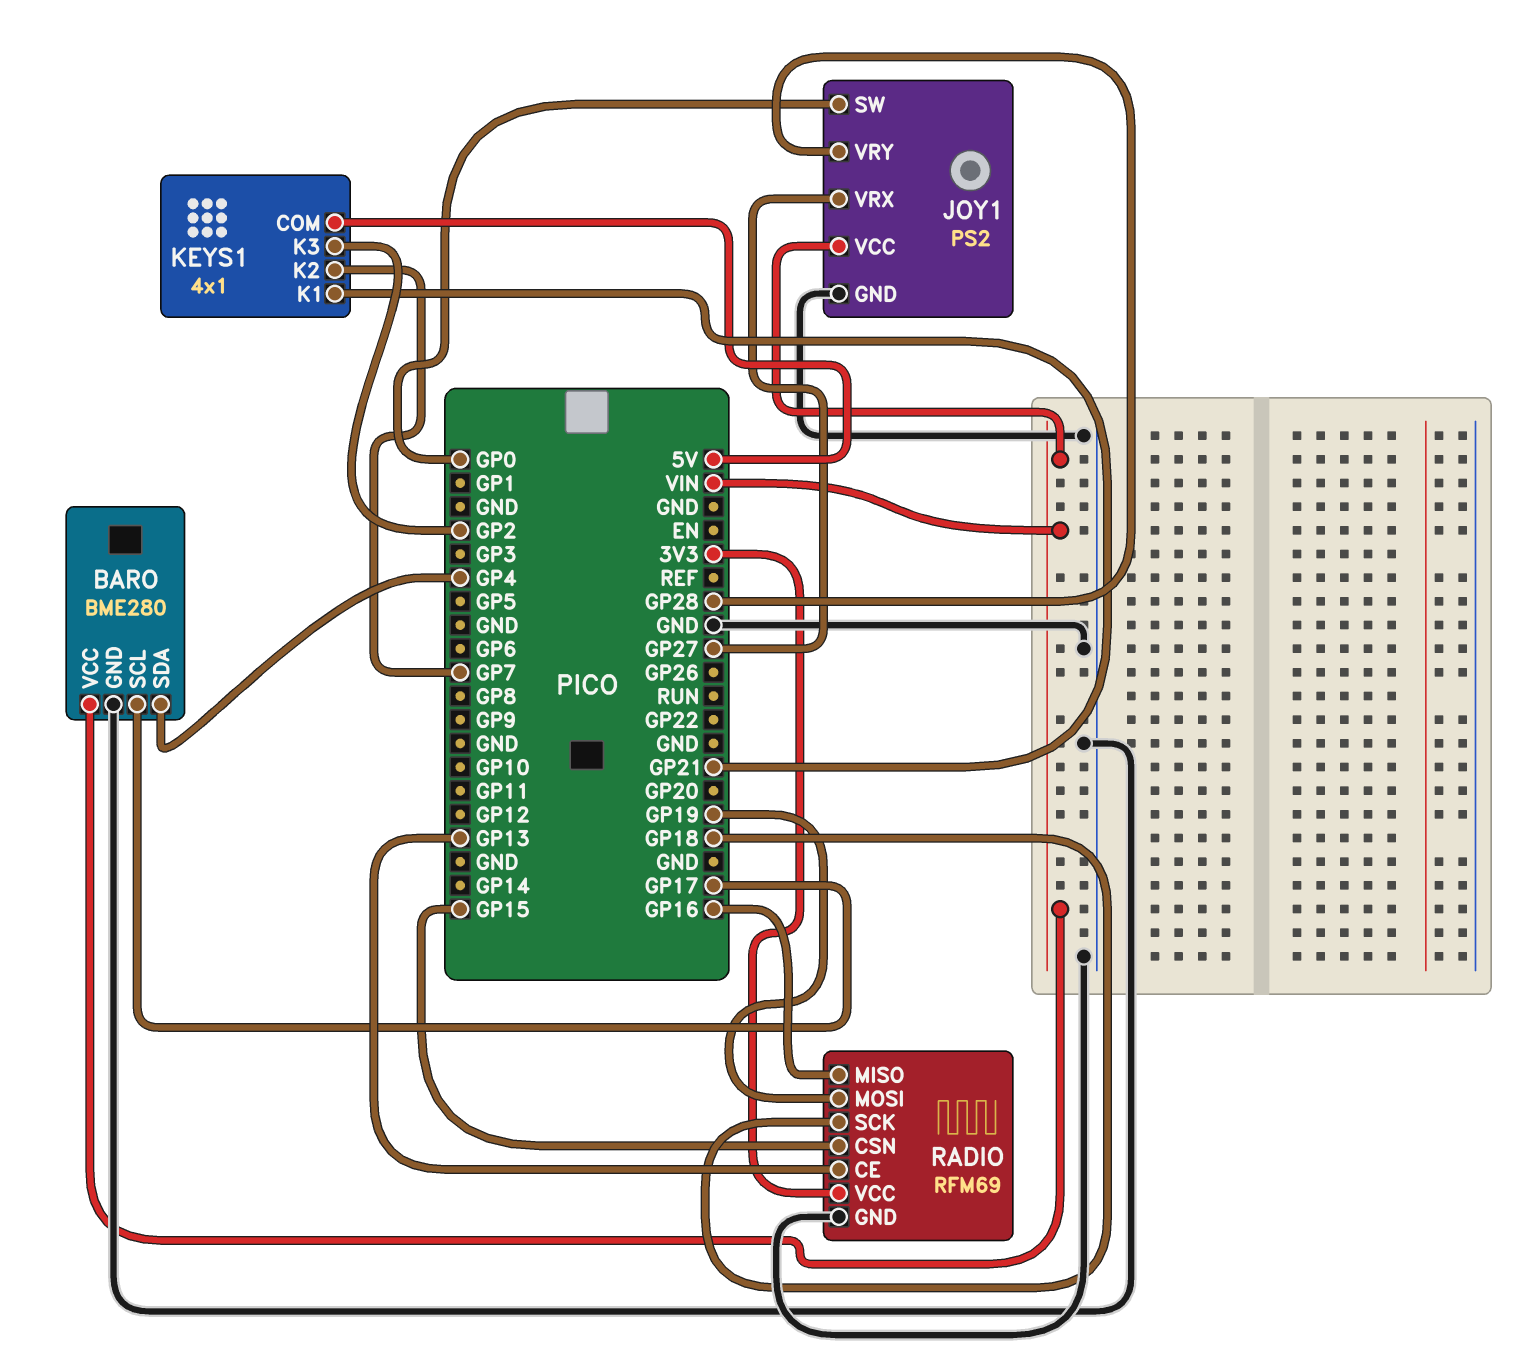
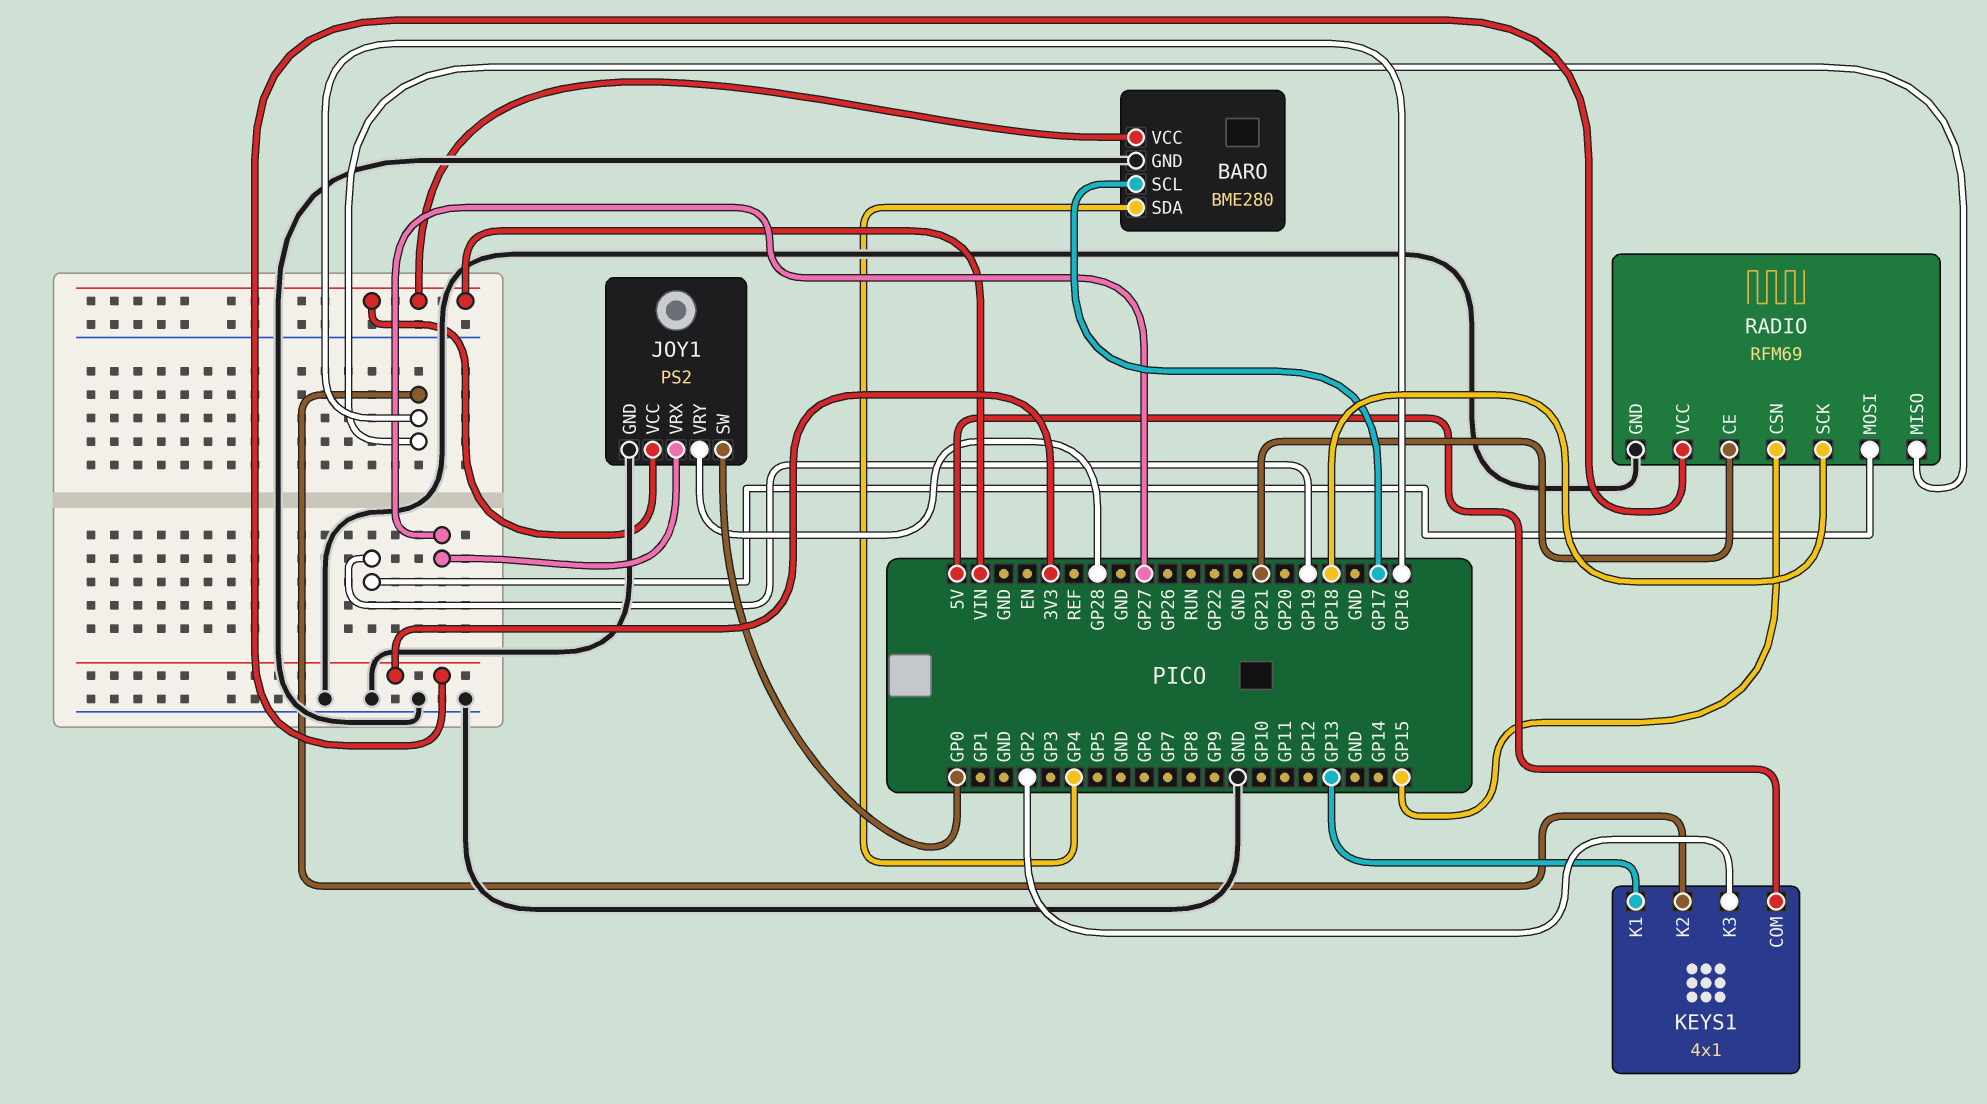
KEYS1 pin K1: GP21 -> GP13
KEYS1 pin K2: GP7 -> GP16
RADIO pin CE: GP13 -> GP21

